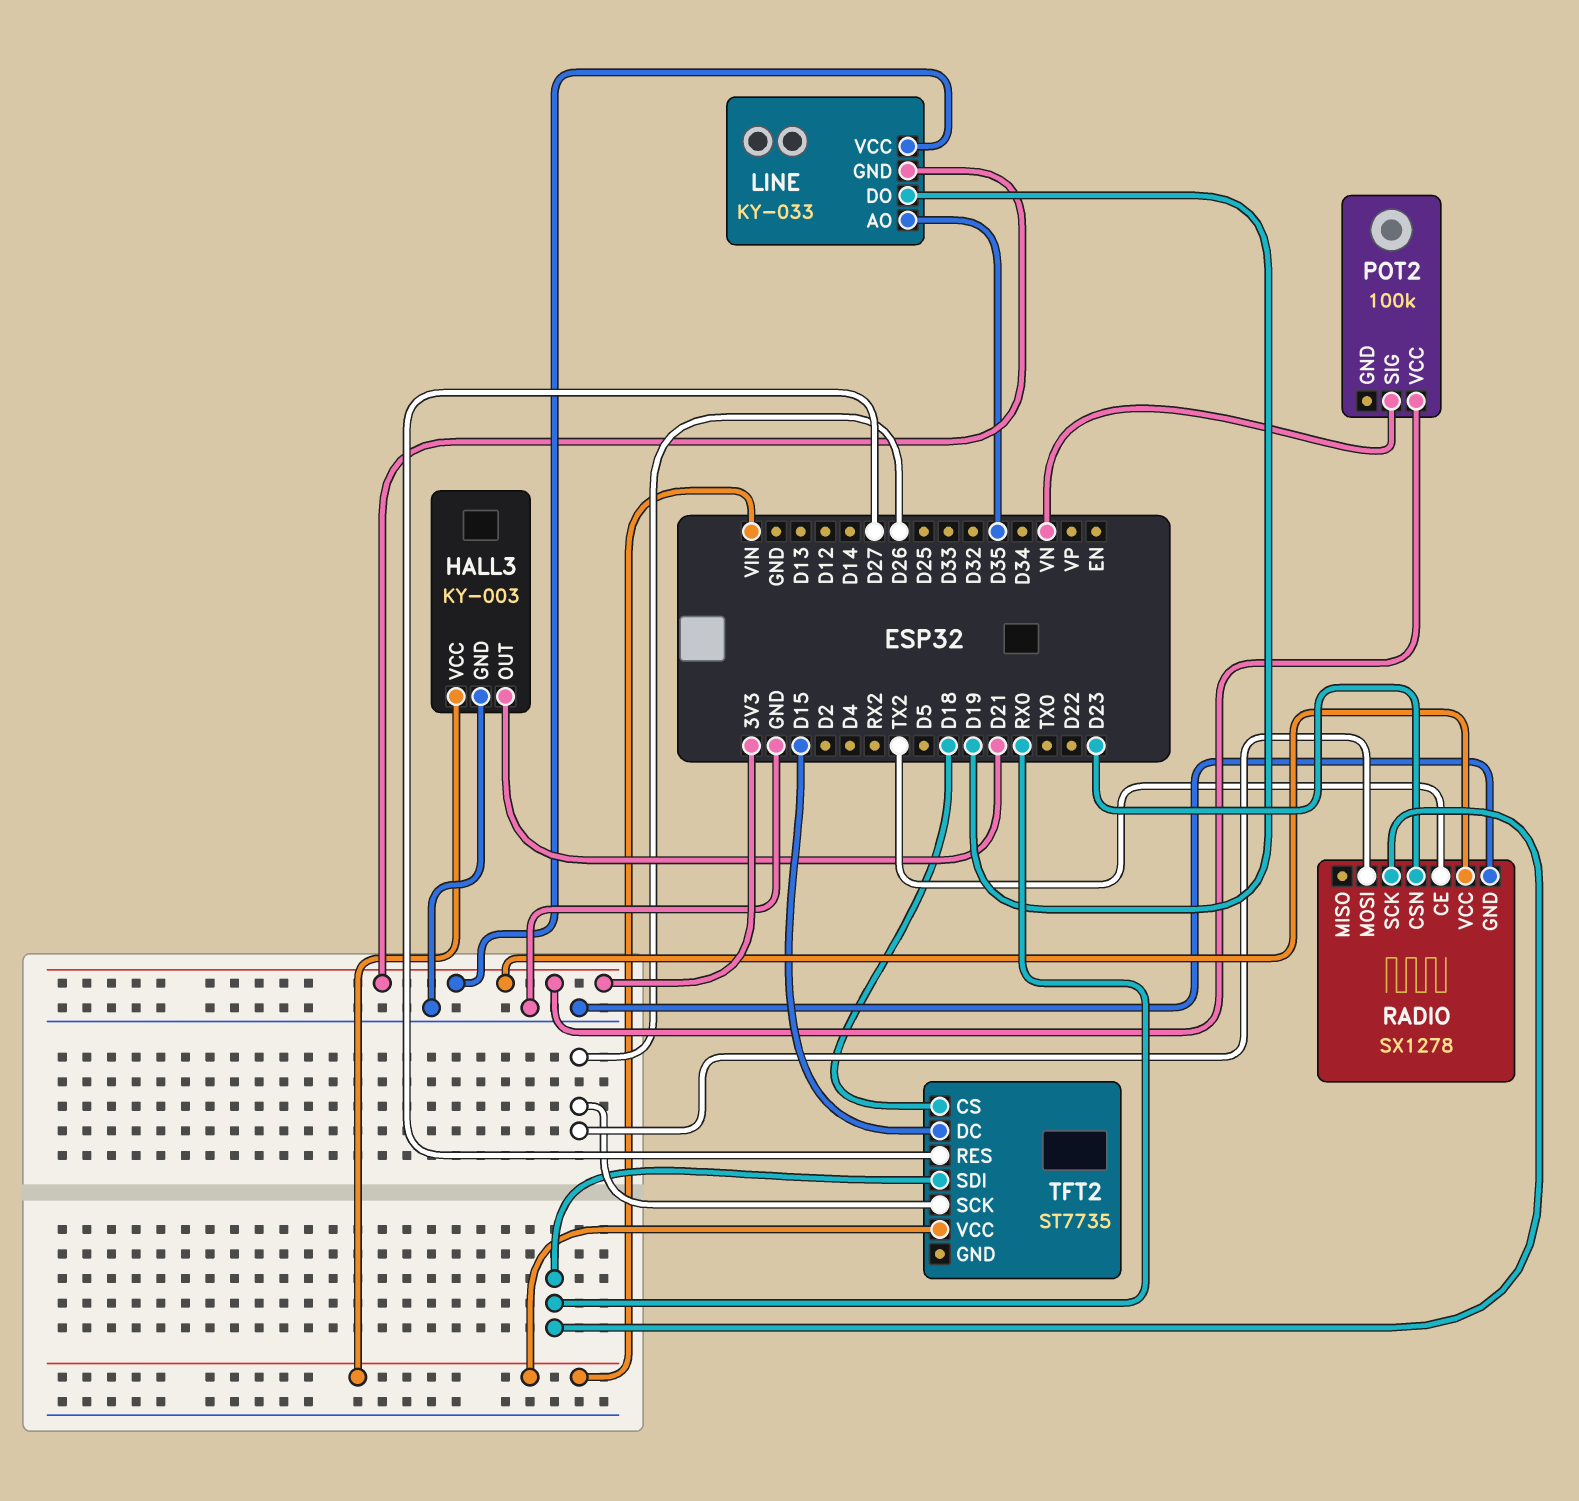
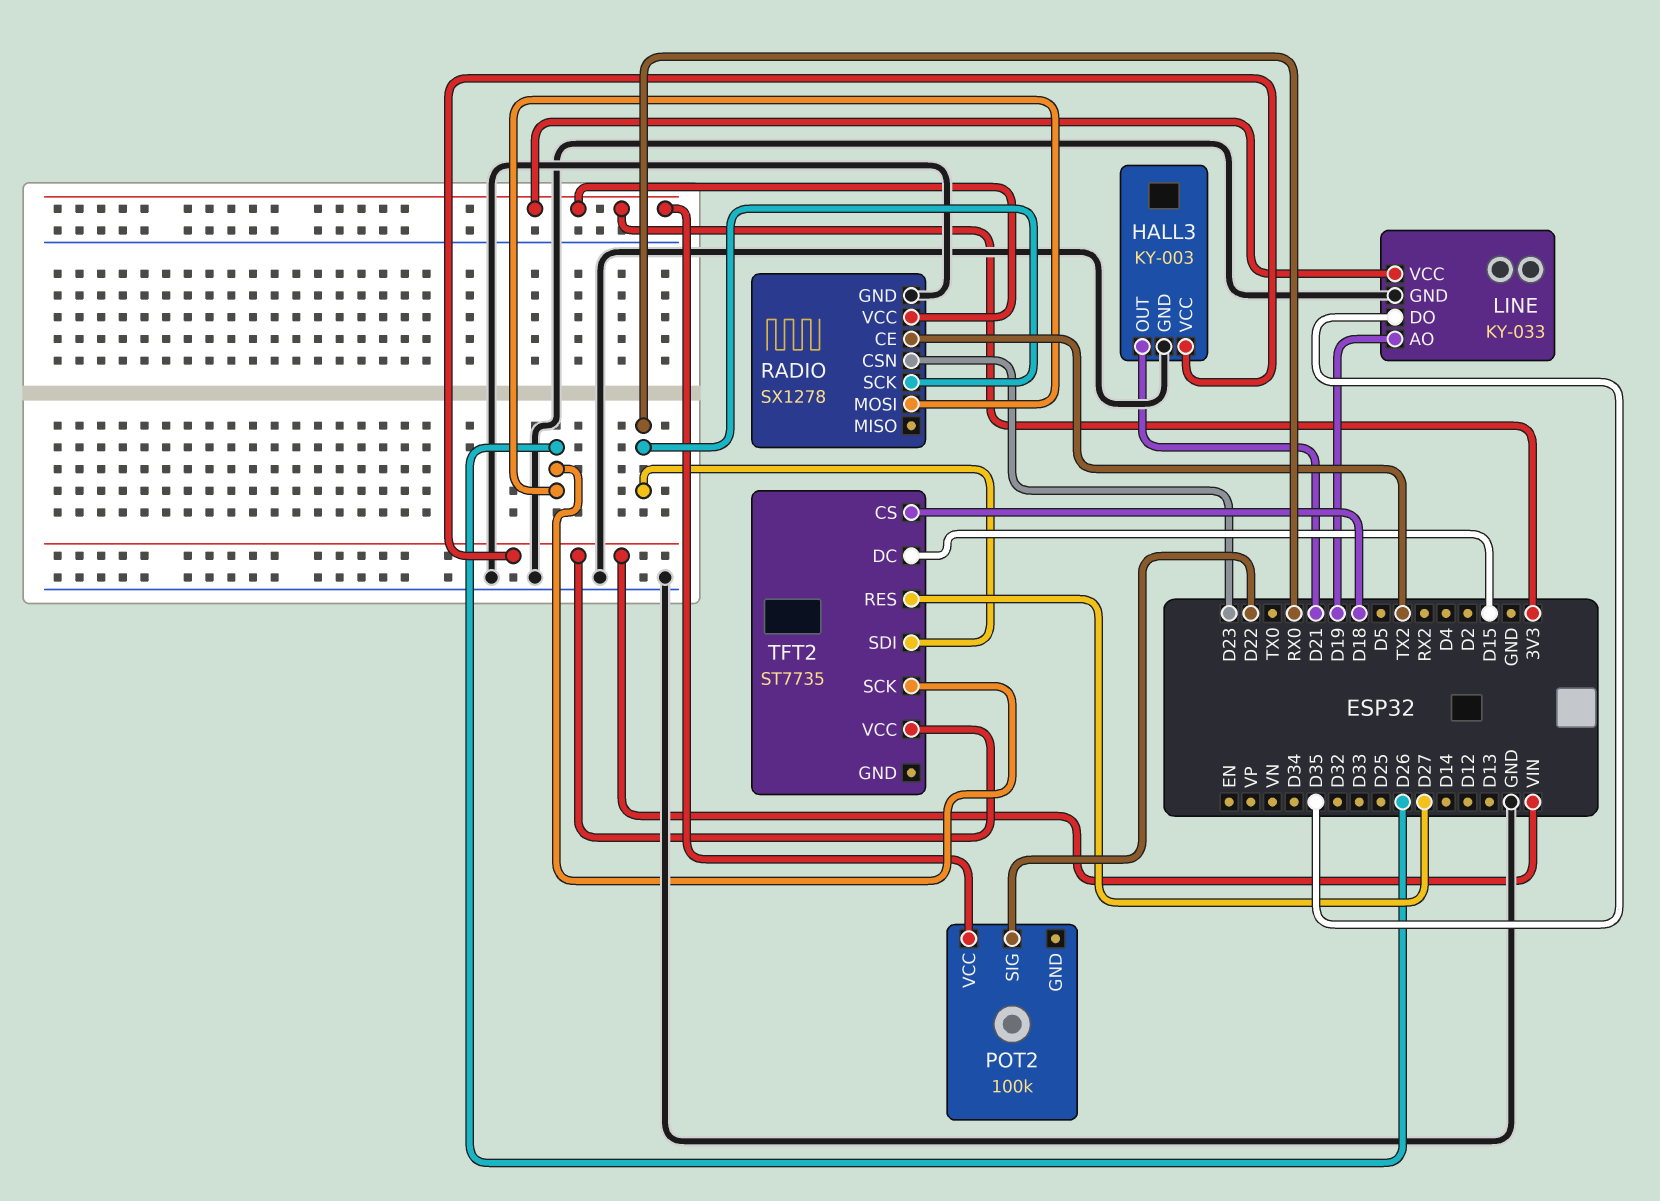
LINE pin AO: D35 -> D19
LINE pin DO: D19 -> D35
LINE pin GND: 3V3 -> GND
POT2 pin SIG: VN -> D22

